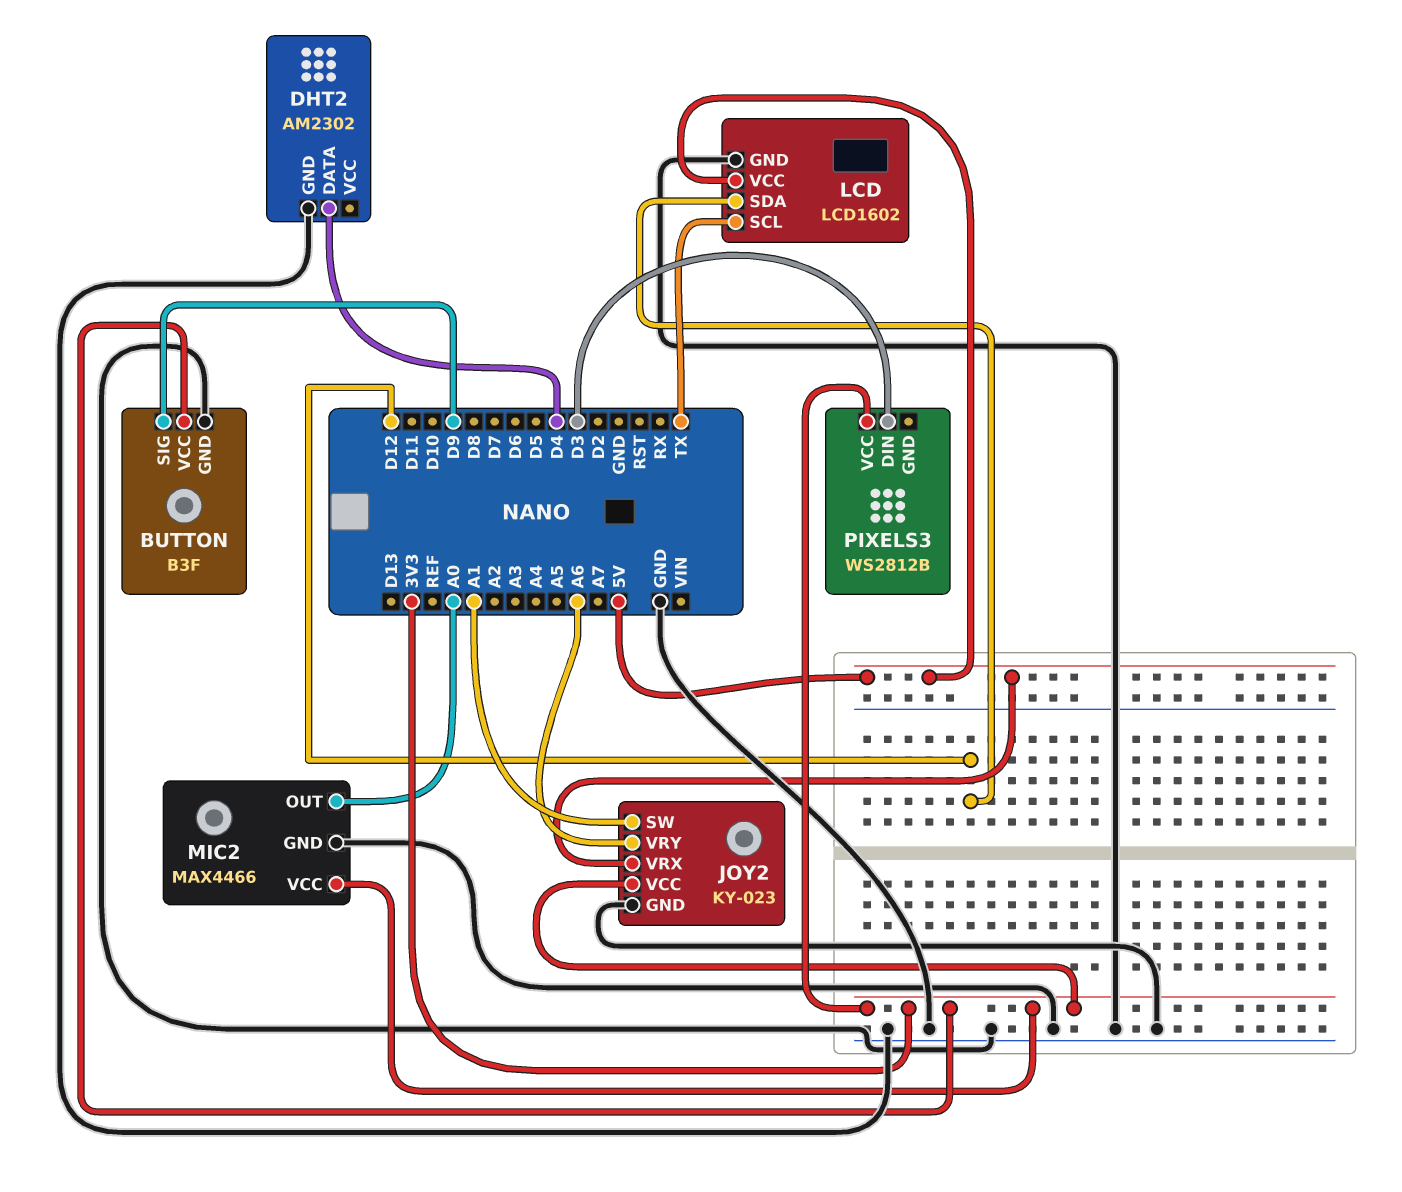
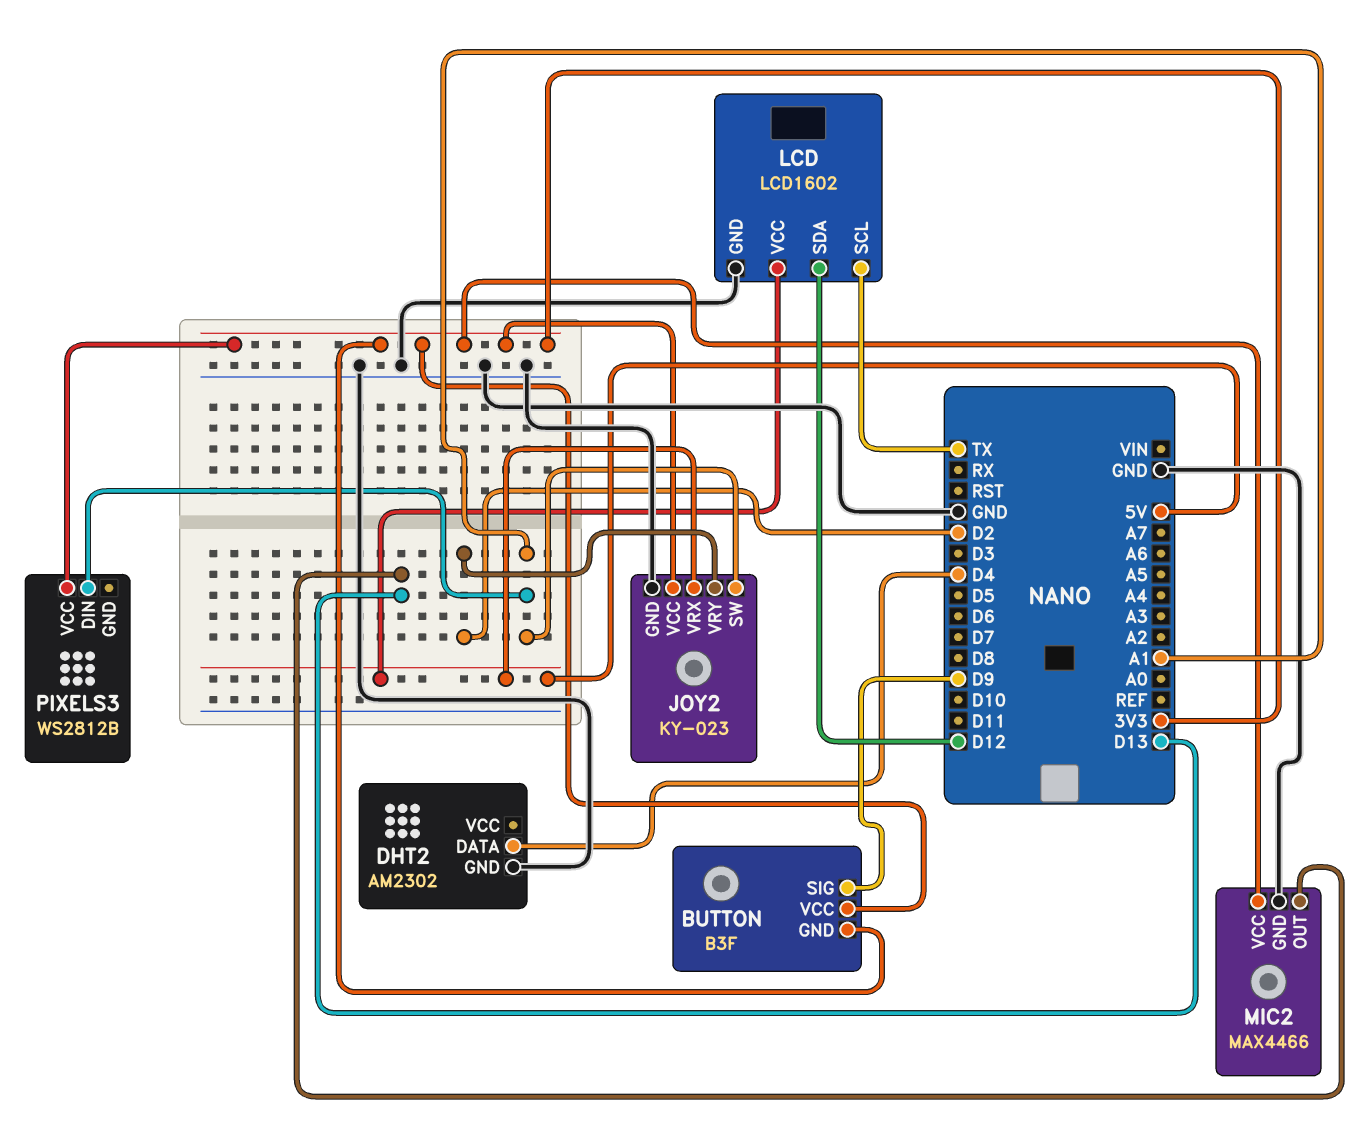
BUTTON pin GND: GND -> 3V3
JOY2 pin VRY: A6 -> D2
MIC2 pin OUT: A0 -> D13
PIXELS3 pin DIN: D3 -> A1

